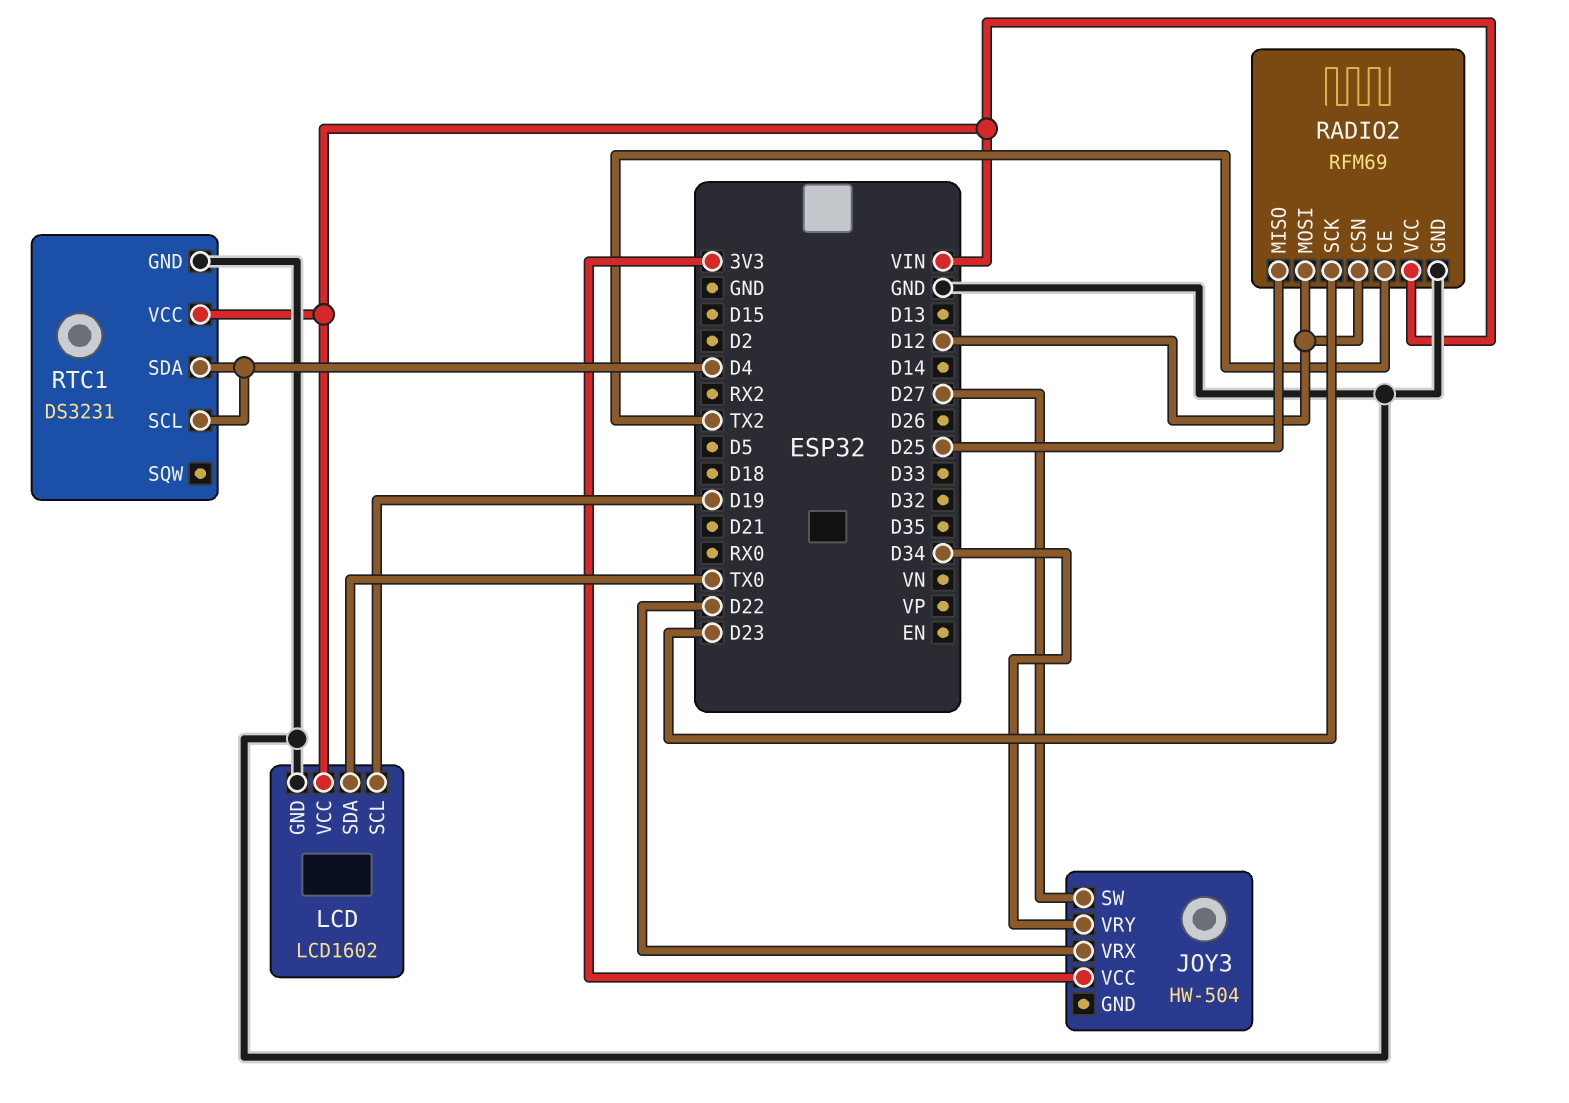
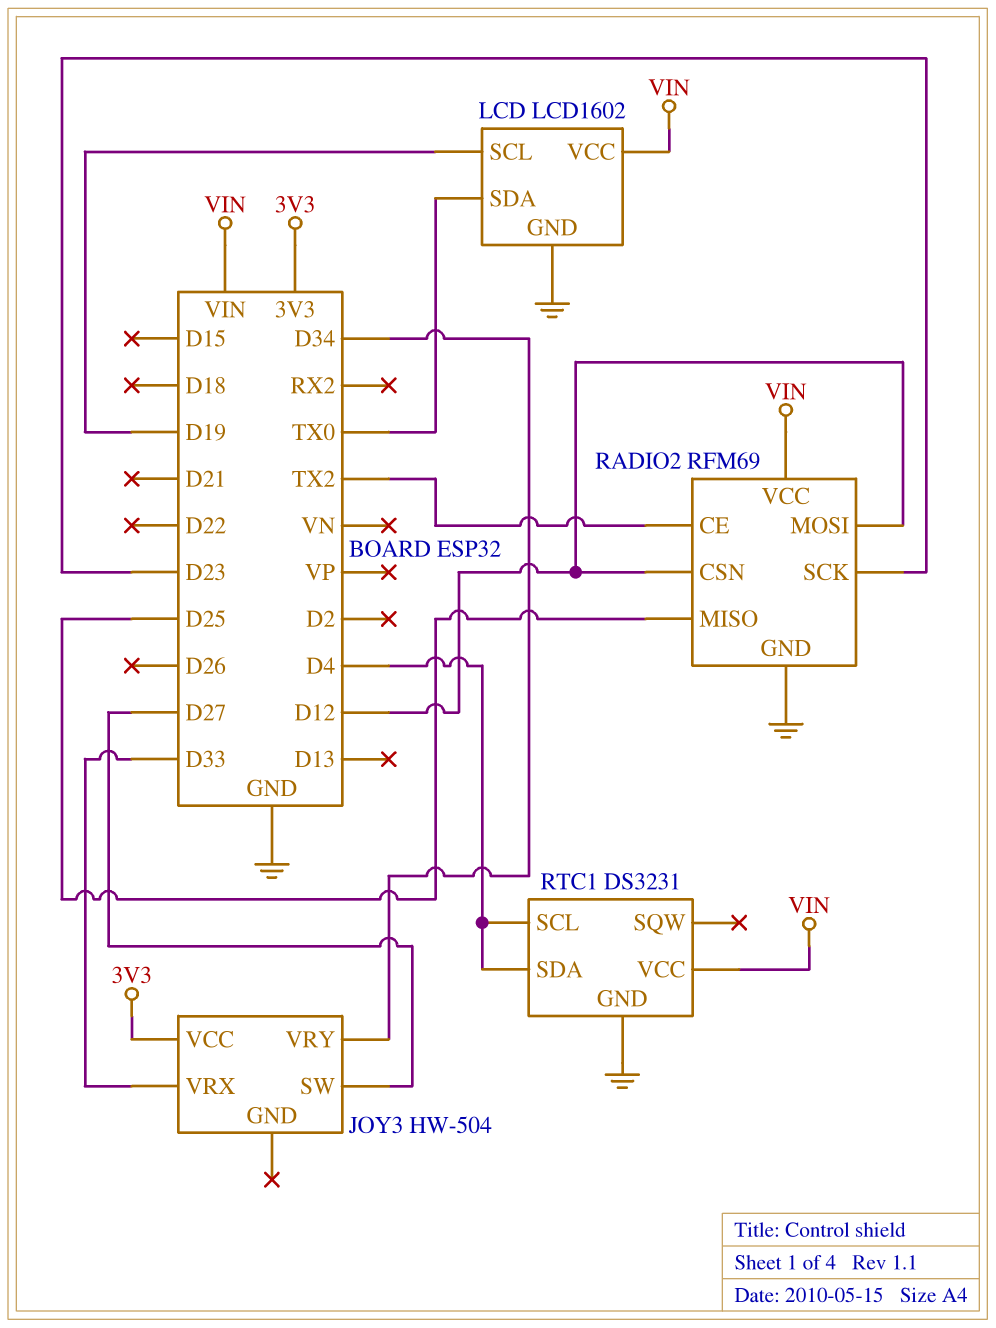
JOY3 pin VRX: D22 -> D33

